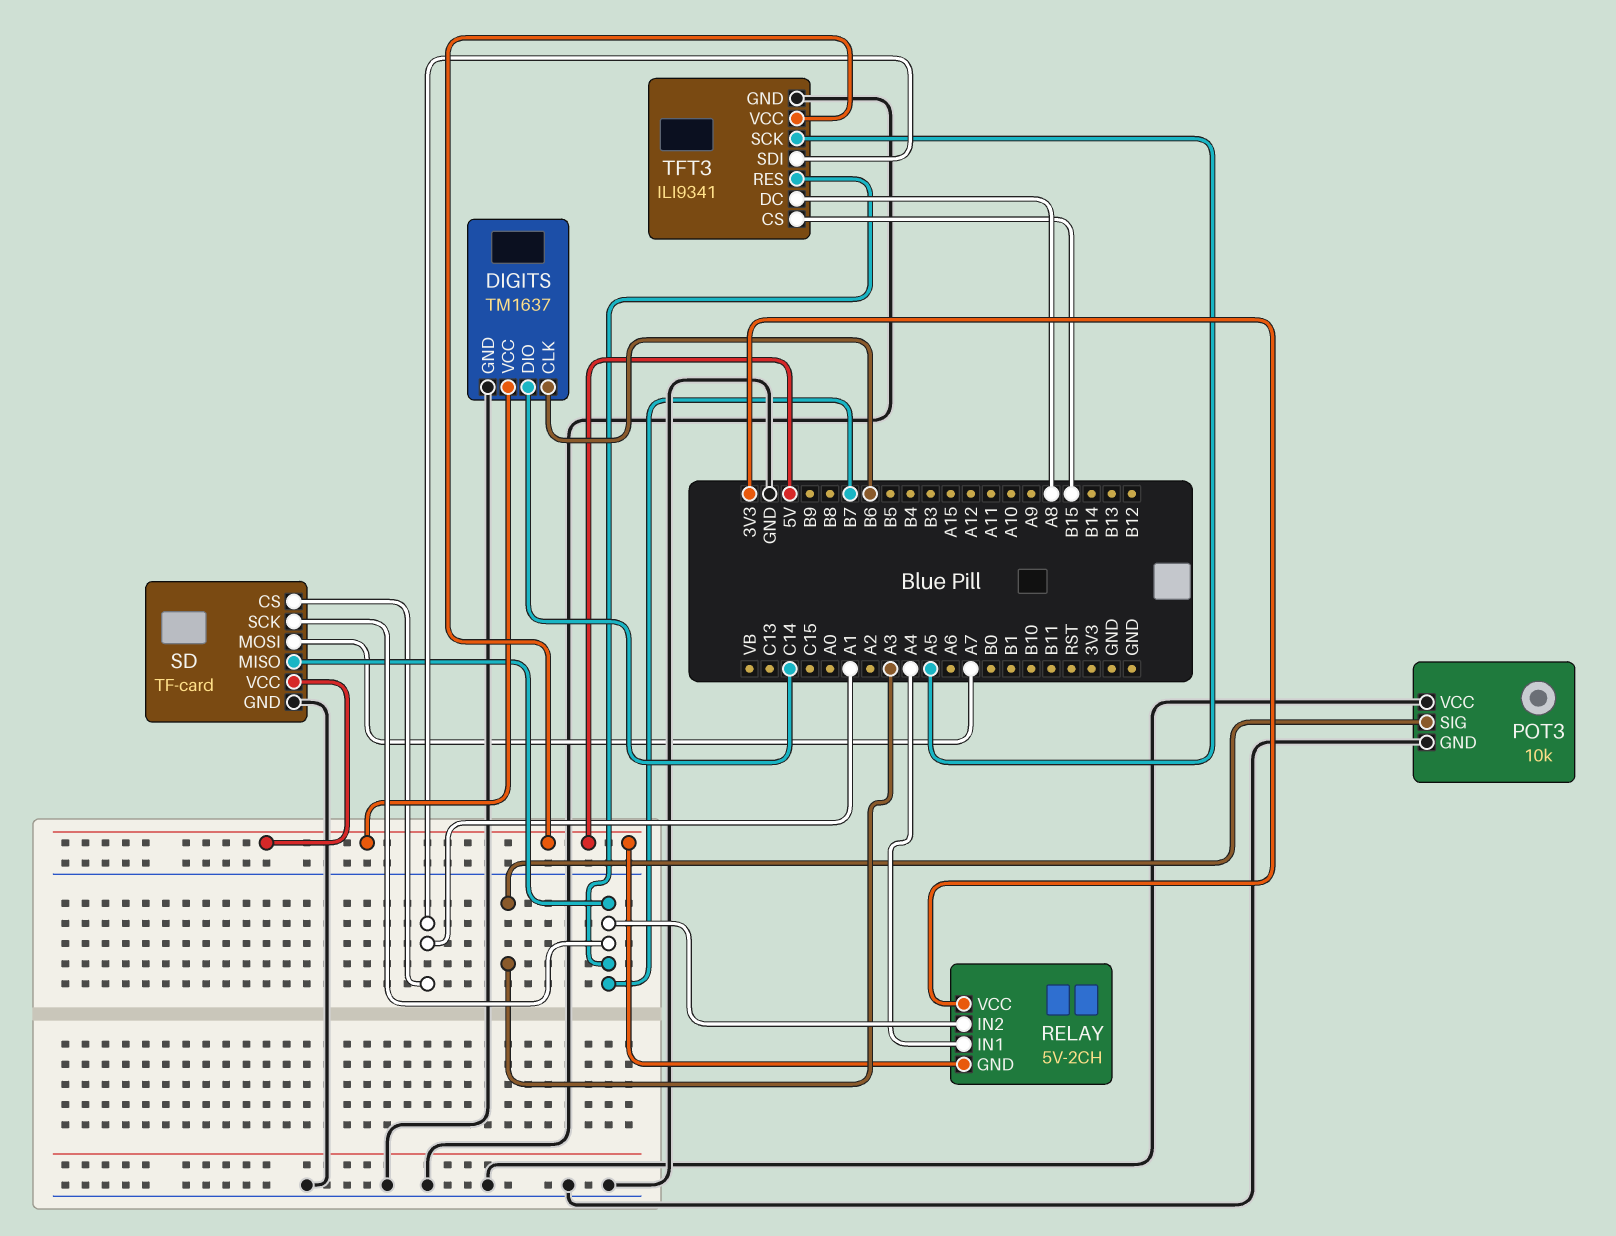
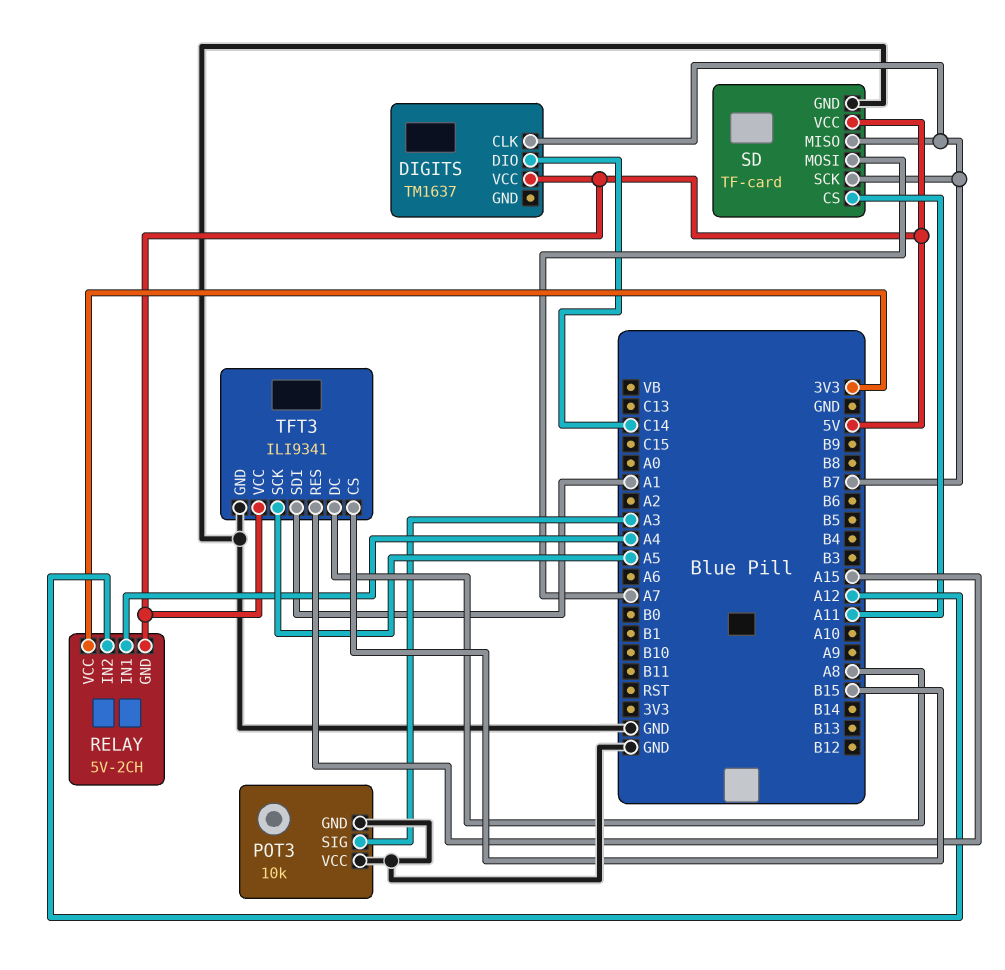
DIGITS pin CLK: B6 -> B7
DIGITS pin GND: GND -> none
RELAY pin IN2: B7 -> A12
SD pin CS: A1 -> A11
TFT3 pin RES: B7 -> A15

